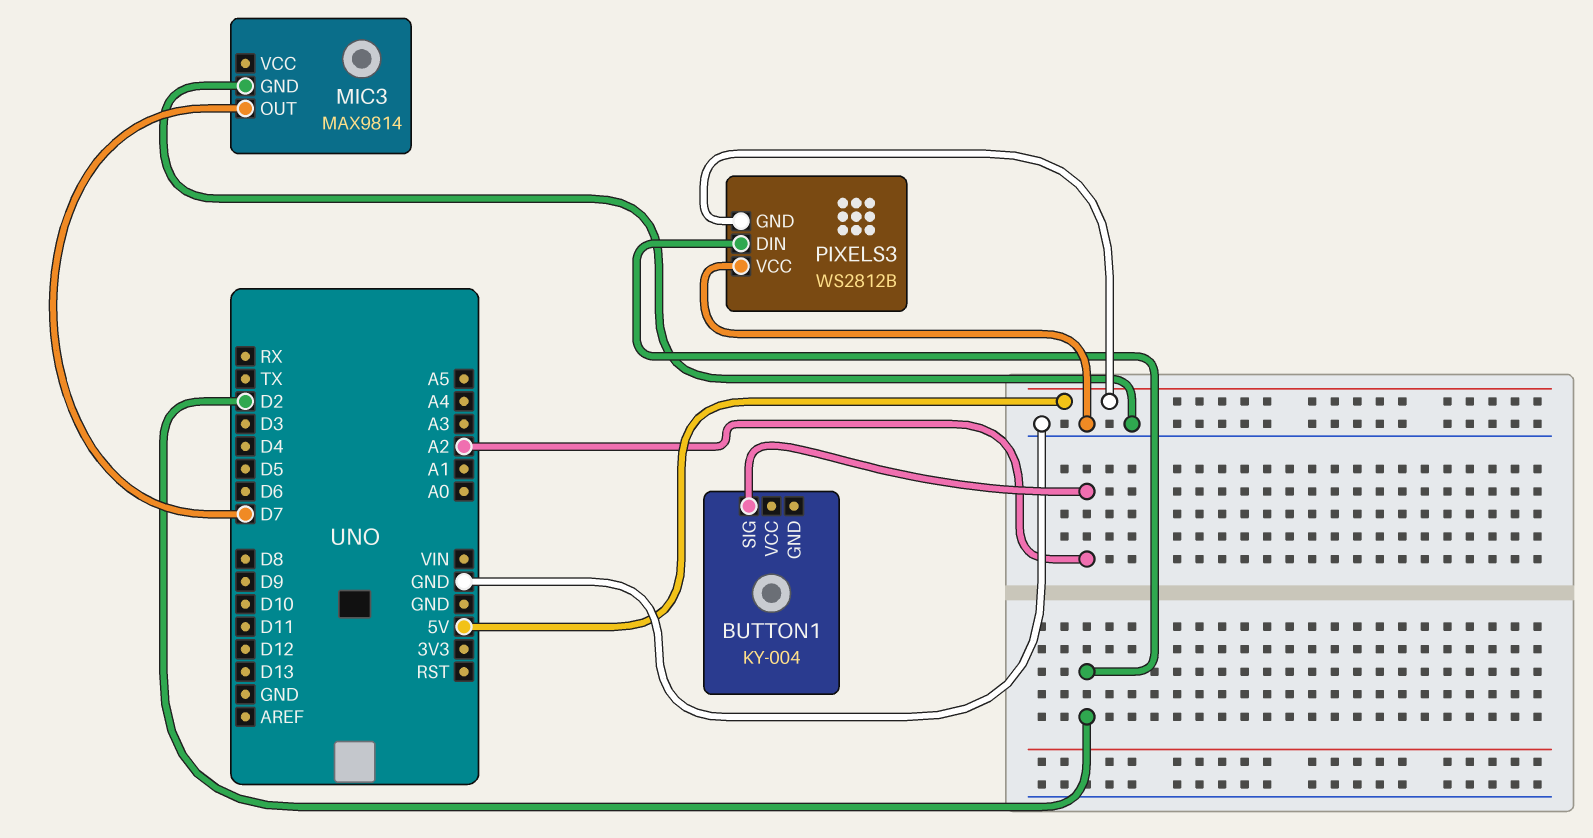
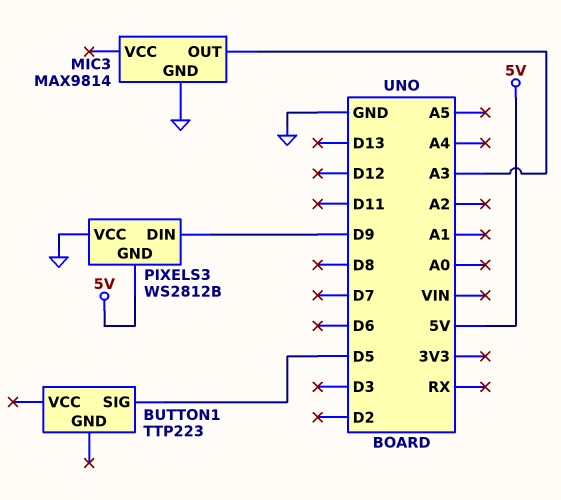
BUTTON1: KY-004 -> TTP223
BUTTON1 pin SIG: A2 -> D5
MIC3 pin OUT: D7 -> A3
PIXELS3 pin DIN: D2 -> D9

